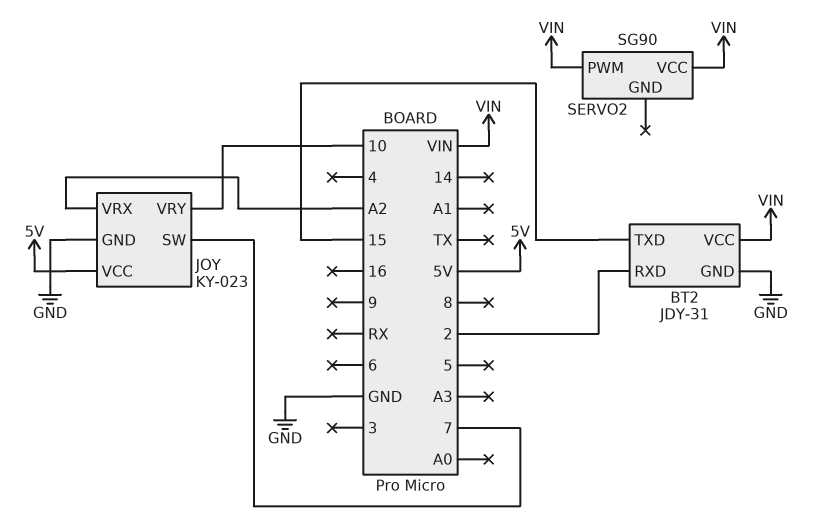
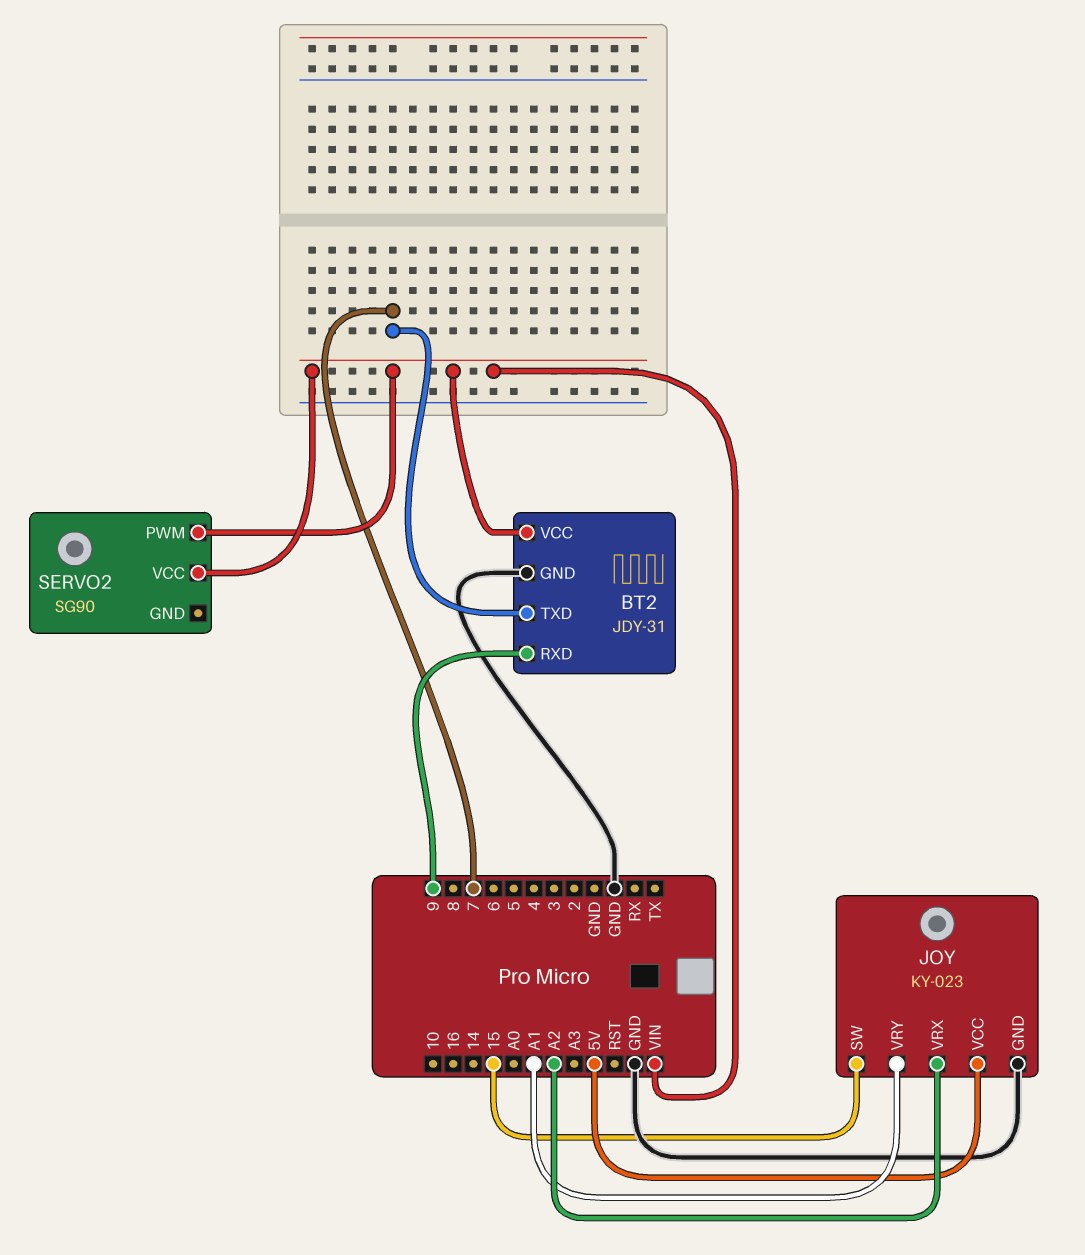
BT2 pin RXD: 2 -> 9
BT2 pin TXD: 15 -> 7
JOY pin SW: 7 -> 15
JOY pin VRY: 10 -> A1

